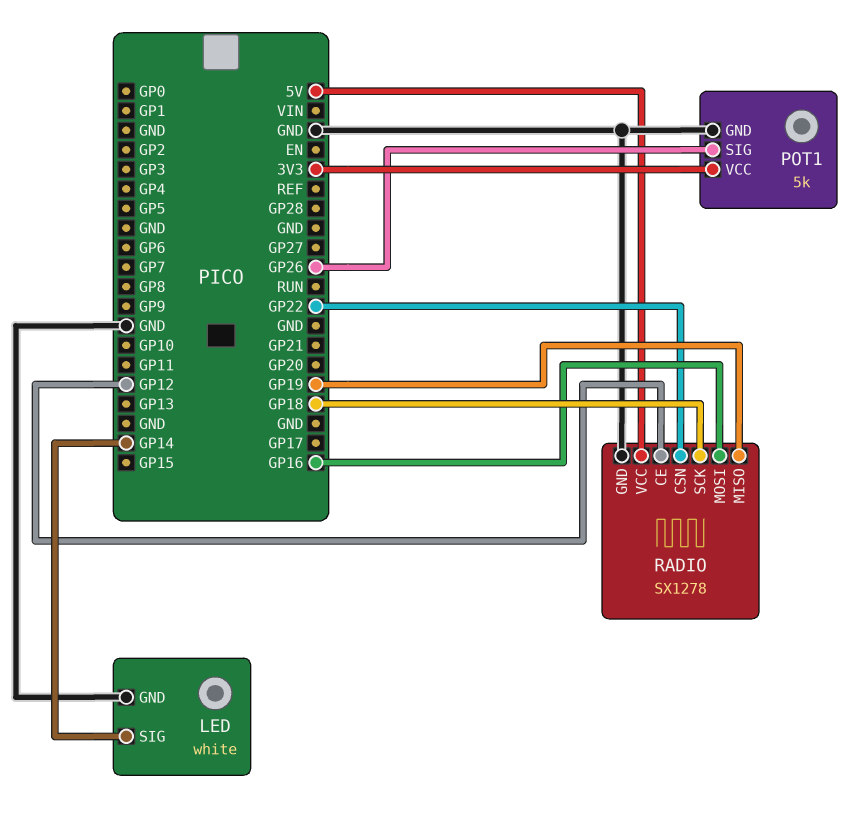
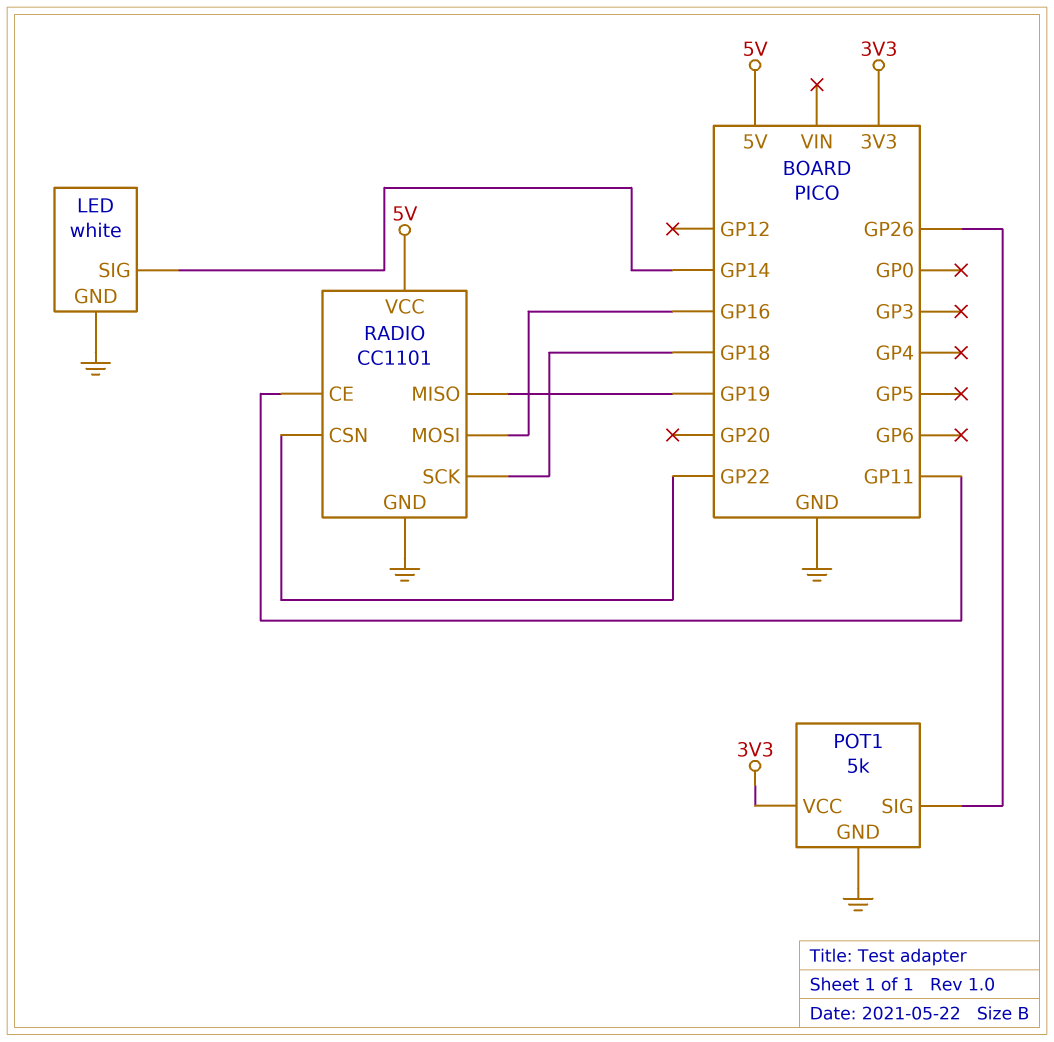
RADIO: SX1278 -> CC1101
RADIO pin CE: GP12 -> GP11

